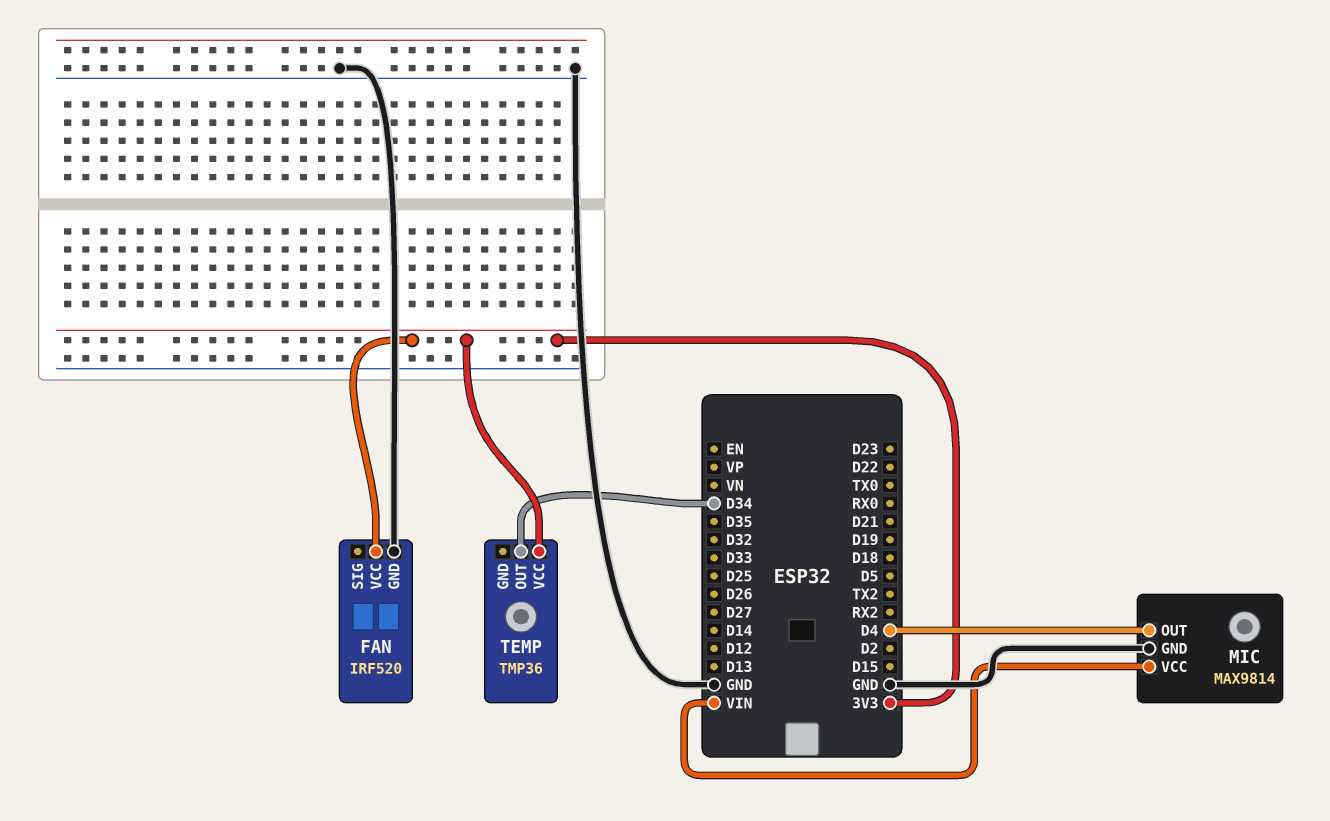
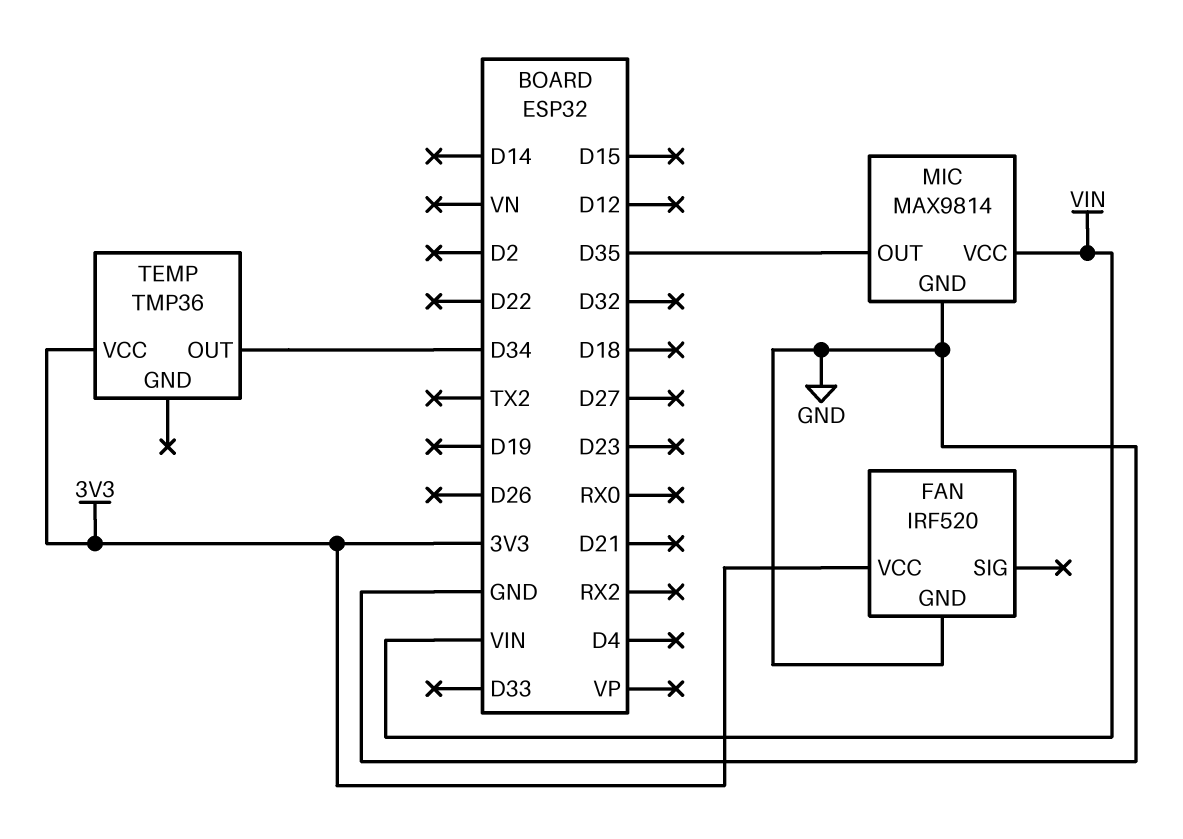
MIC pin OUT: D4 -> D35

